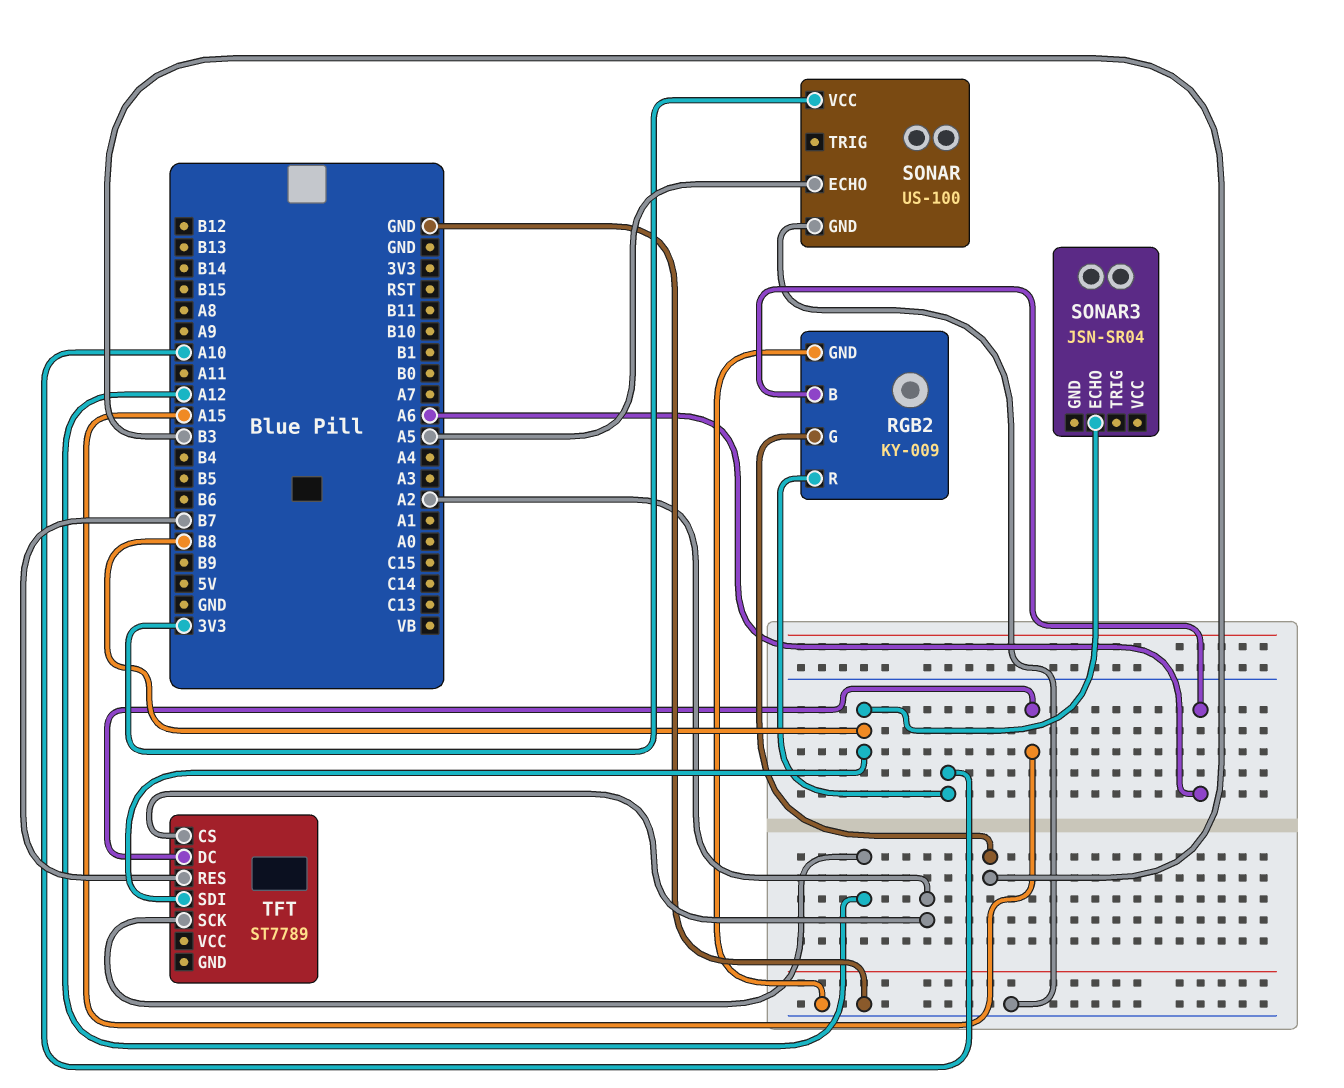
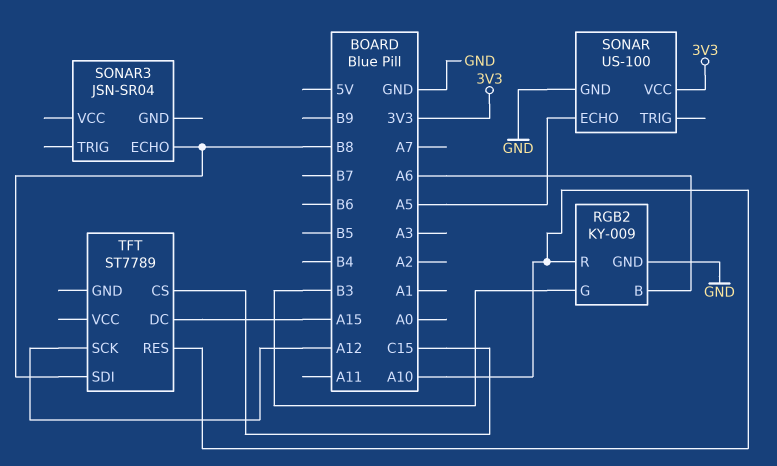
TFT pin CS: A2 -> C15
TFT pin RES: B7 -> A10

